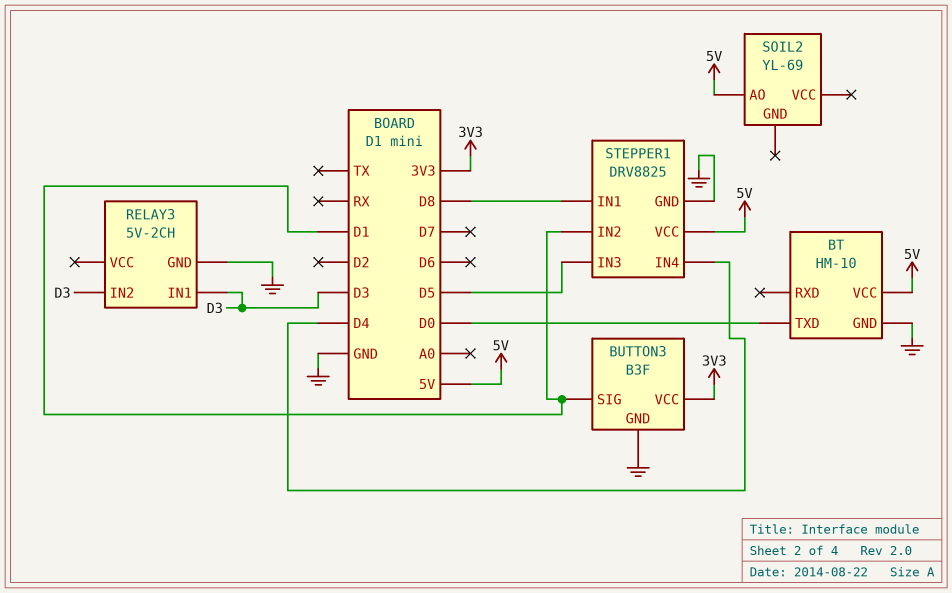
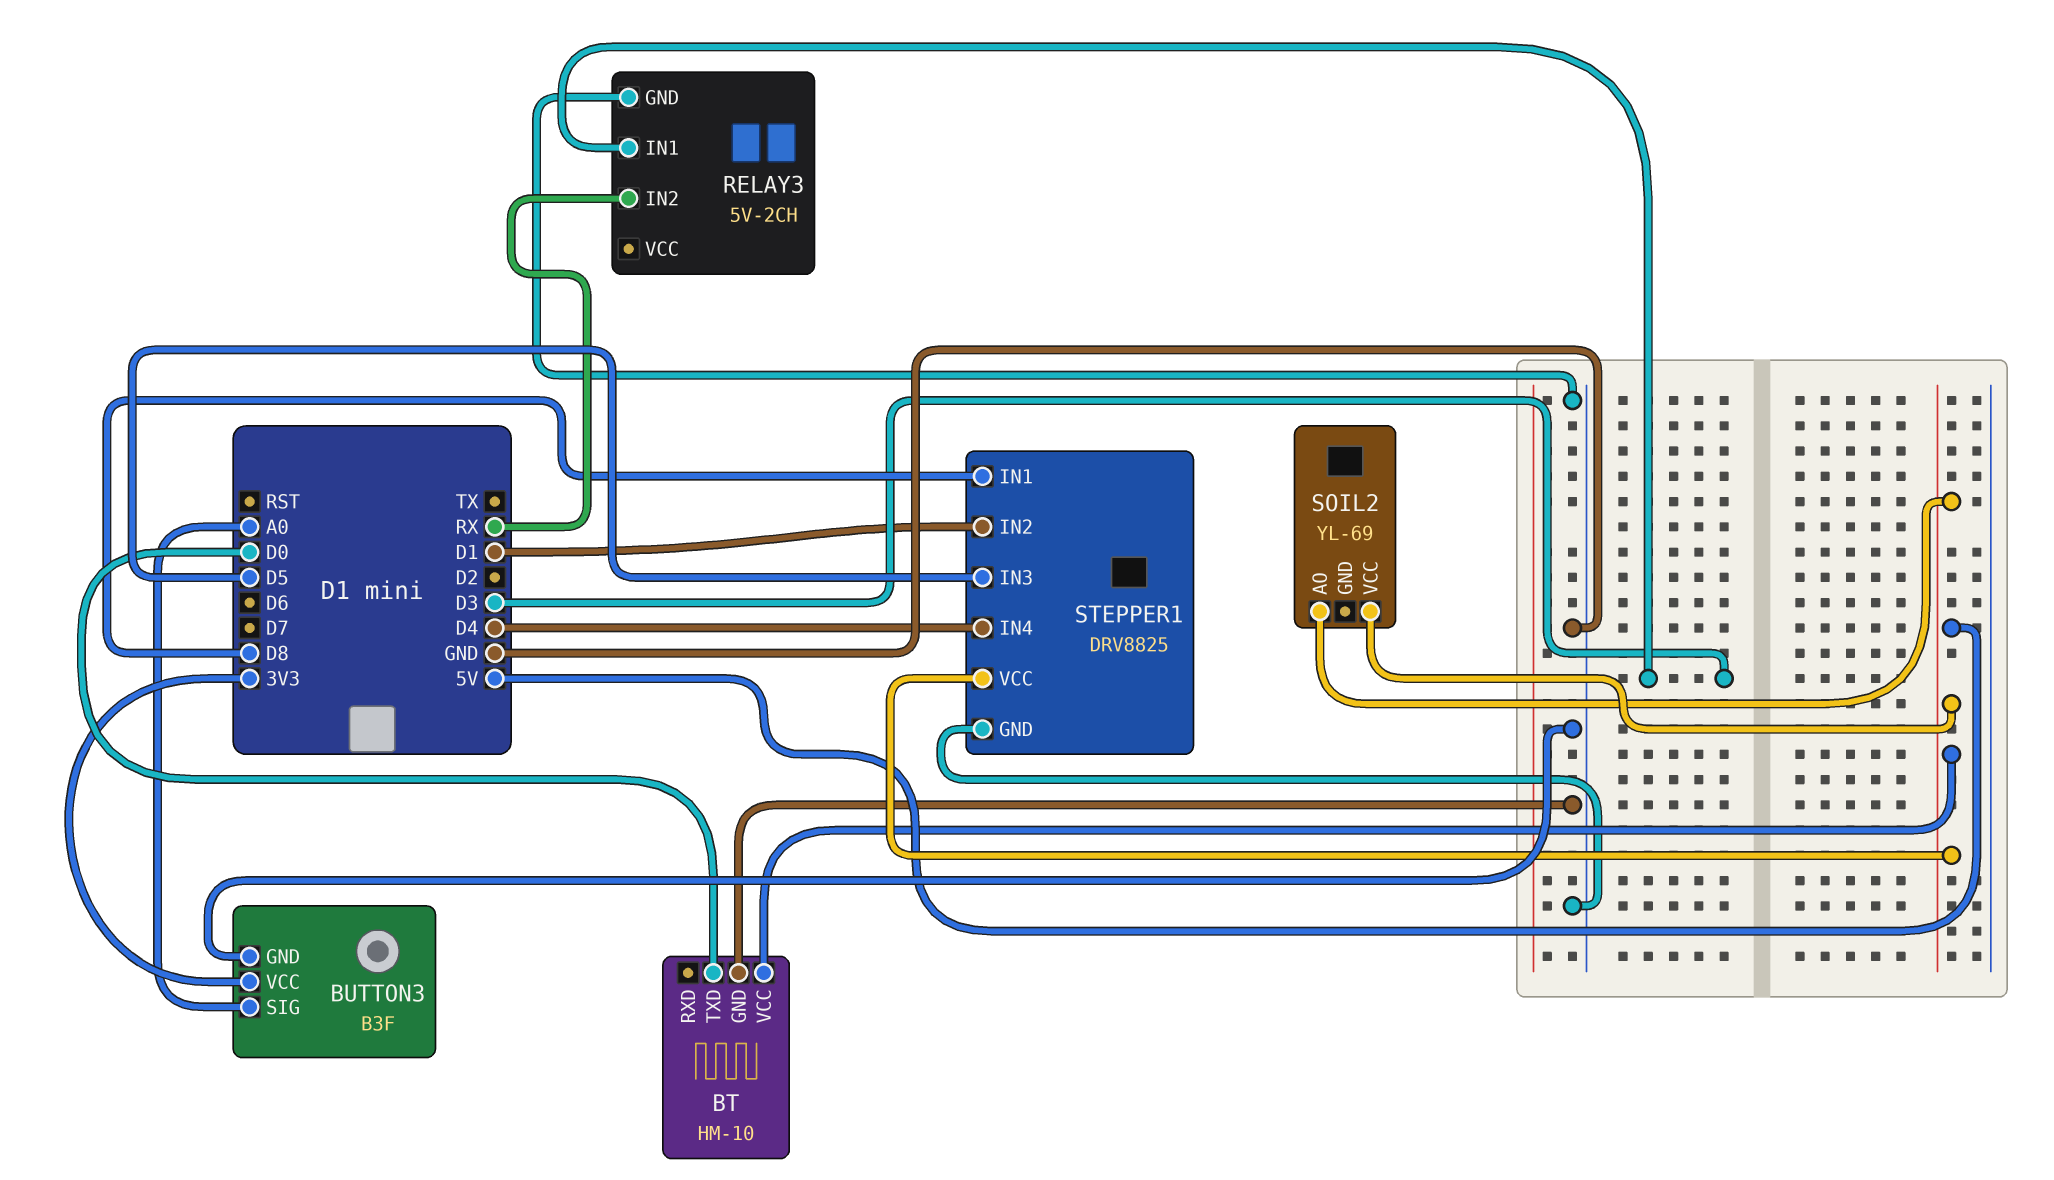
BUTTON3 pin SIG: D1 -> A0
RELAY3 pin IN2: D3 -> RX
SOIL2 pin VCC: none -> 5V

